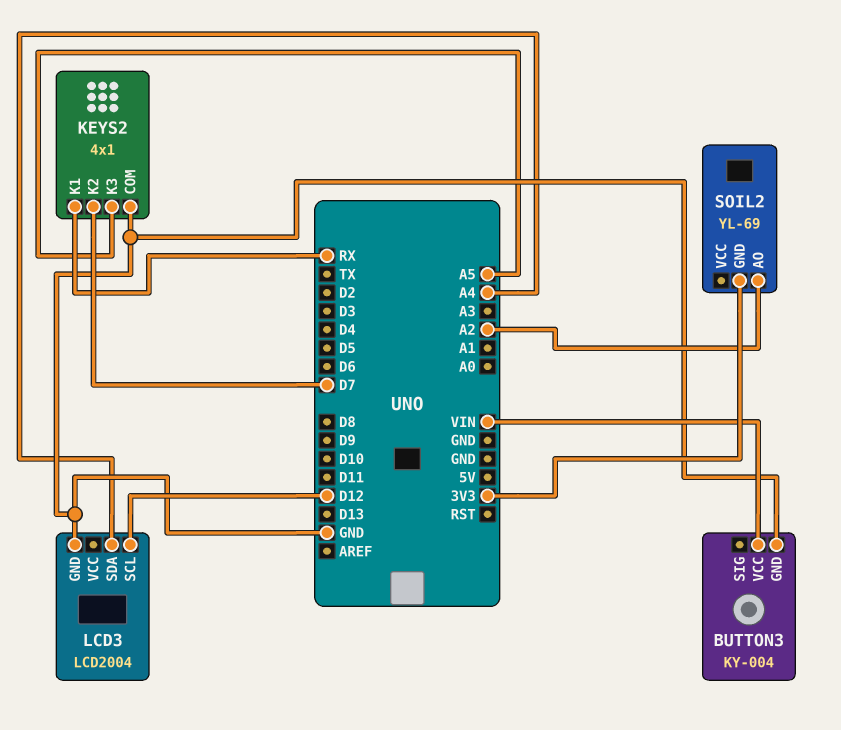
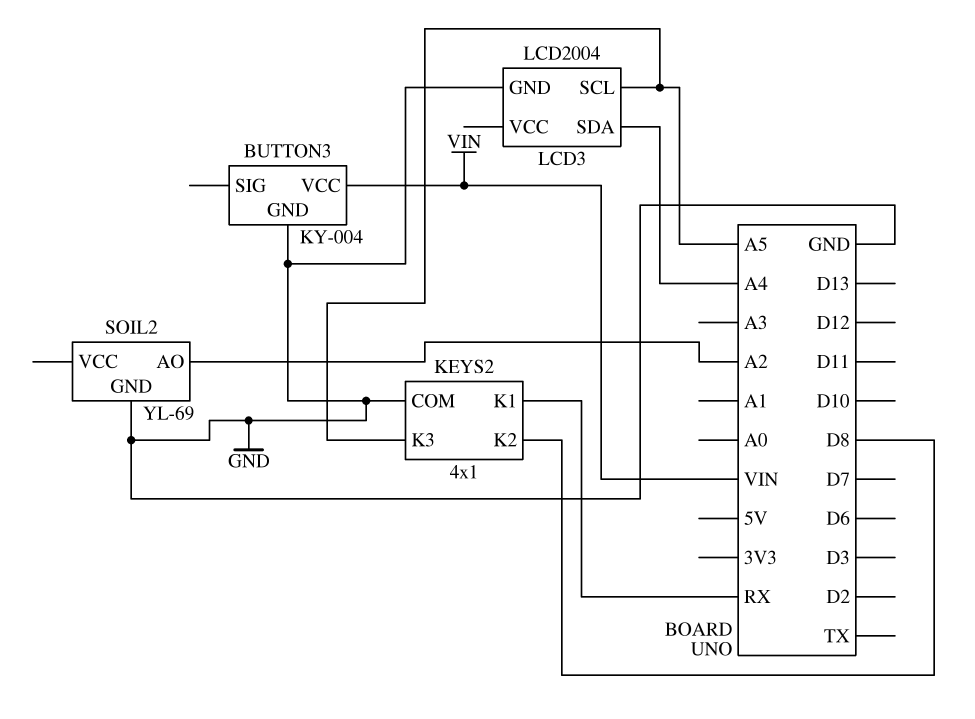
KEYS2 pin K2: D7 -> D8
LCD3 pin SCL: D12 -> A5
SOIL2 pin GND: 3V3 -> GND

